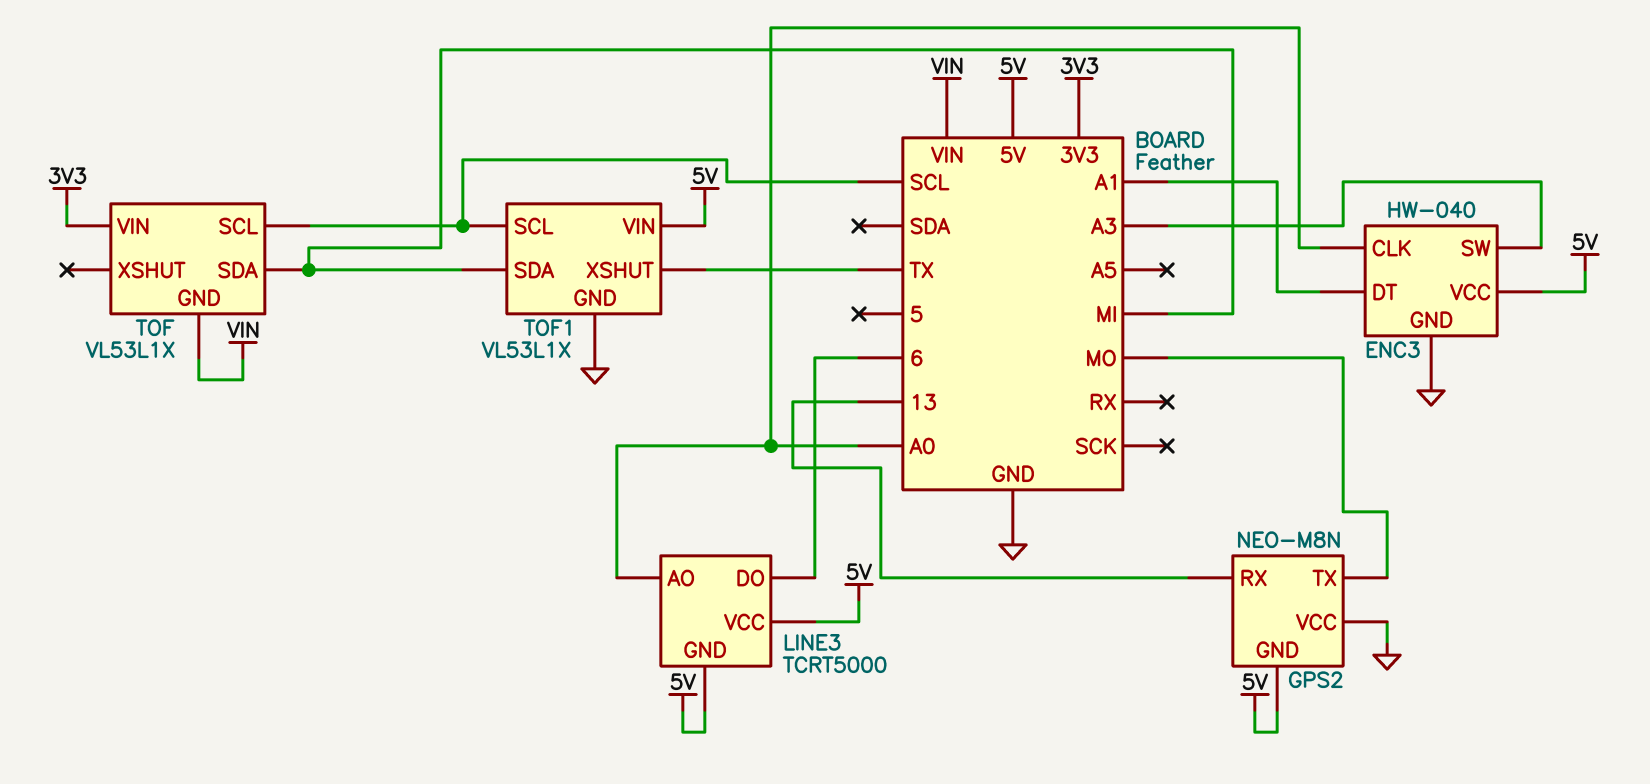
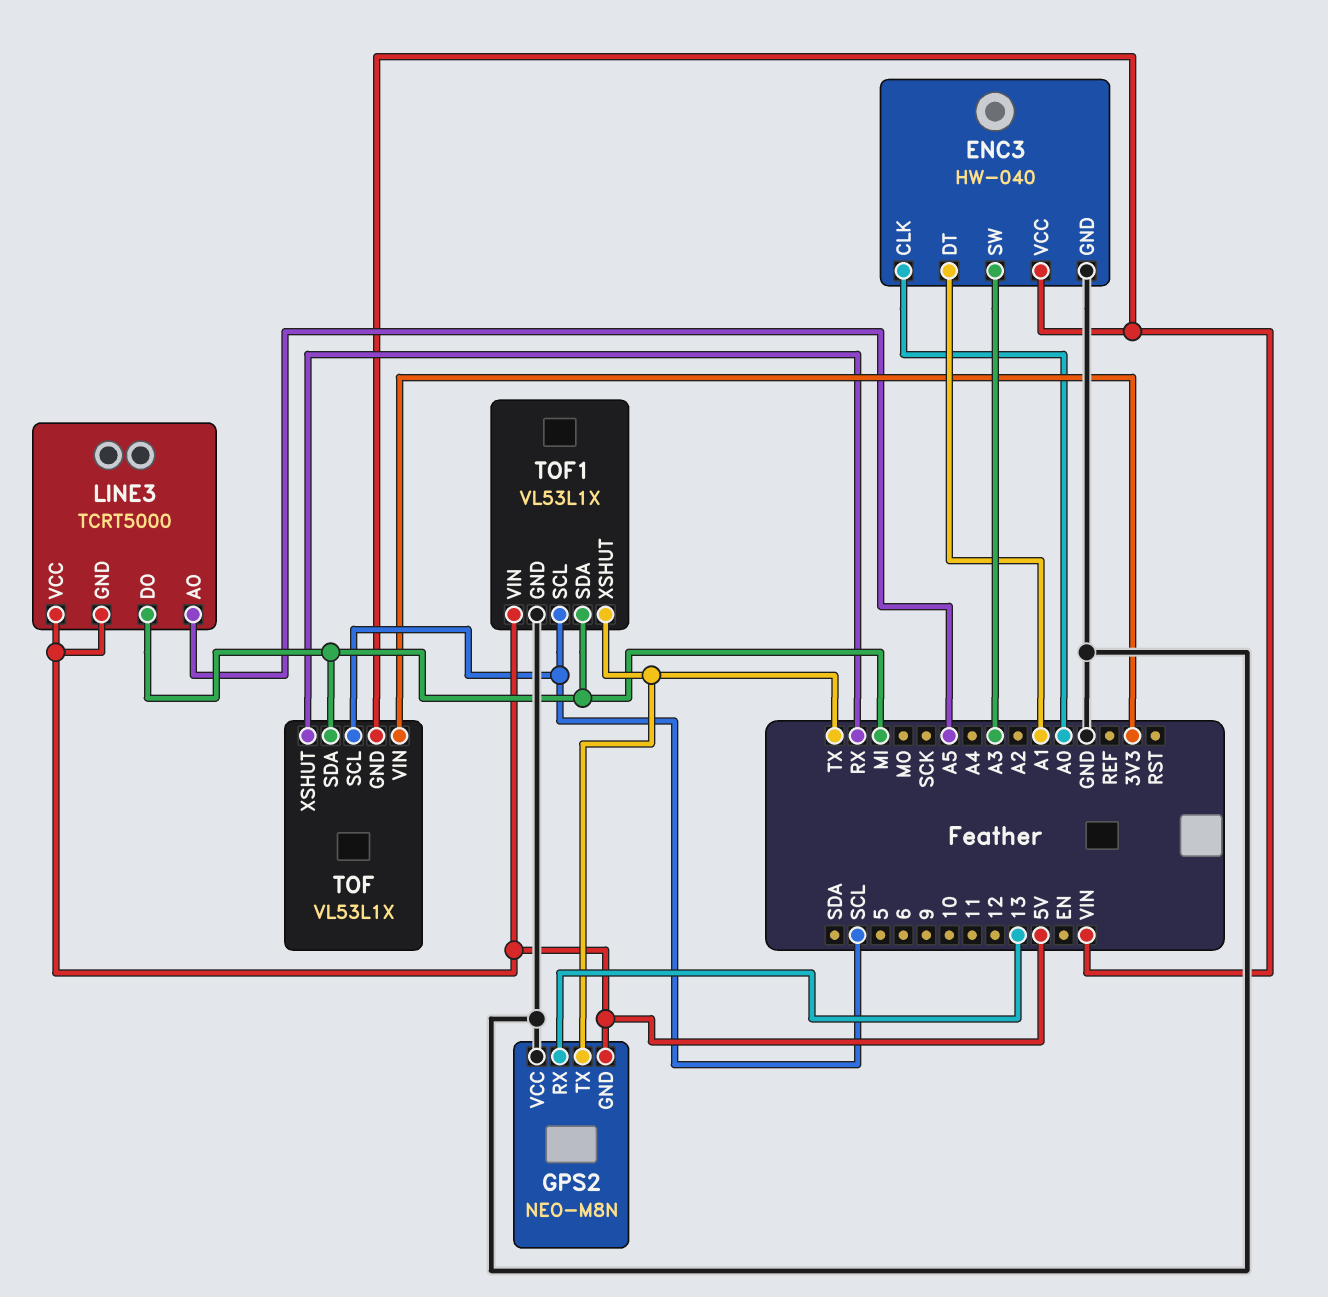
ENC3 pin VCC: 5V -> VIN
GPS2 pin TX: MO -> TX
LINE3 pin AO: A0 -> A5
LINE3 pin DO: 6 -> MI
TOF pin XSHUT: none -> RX

